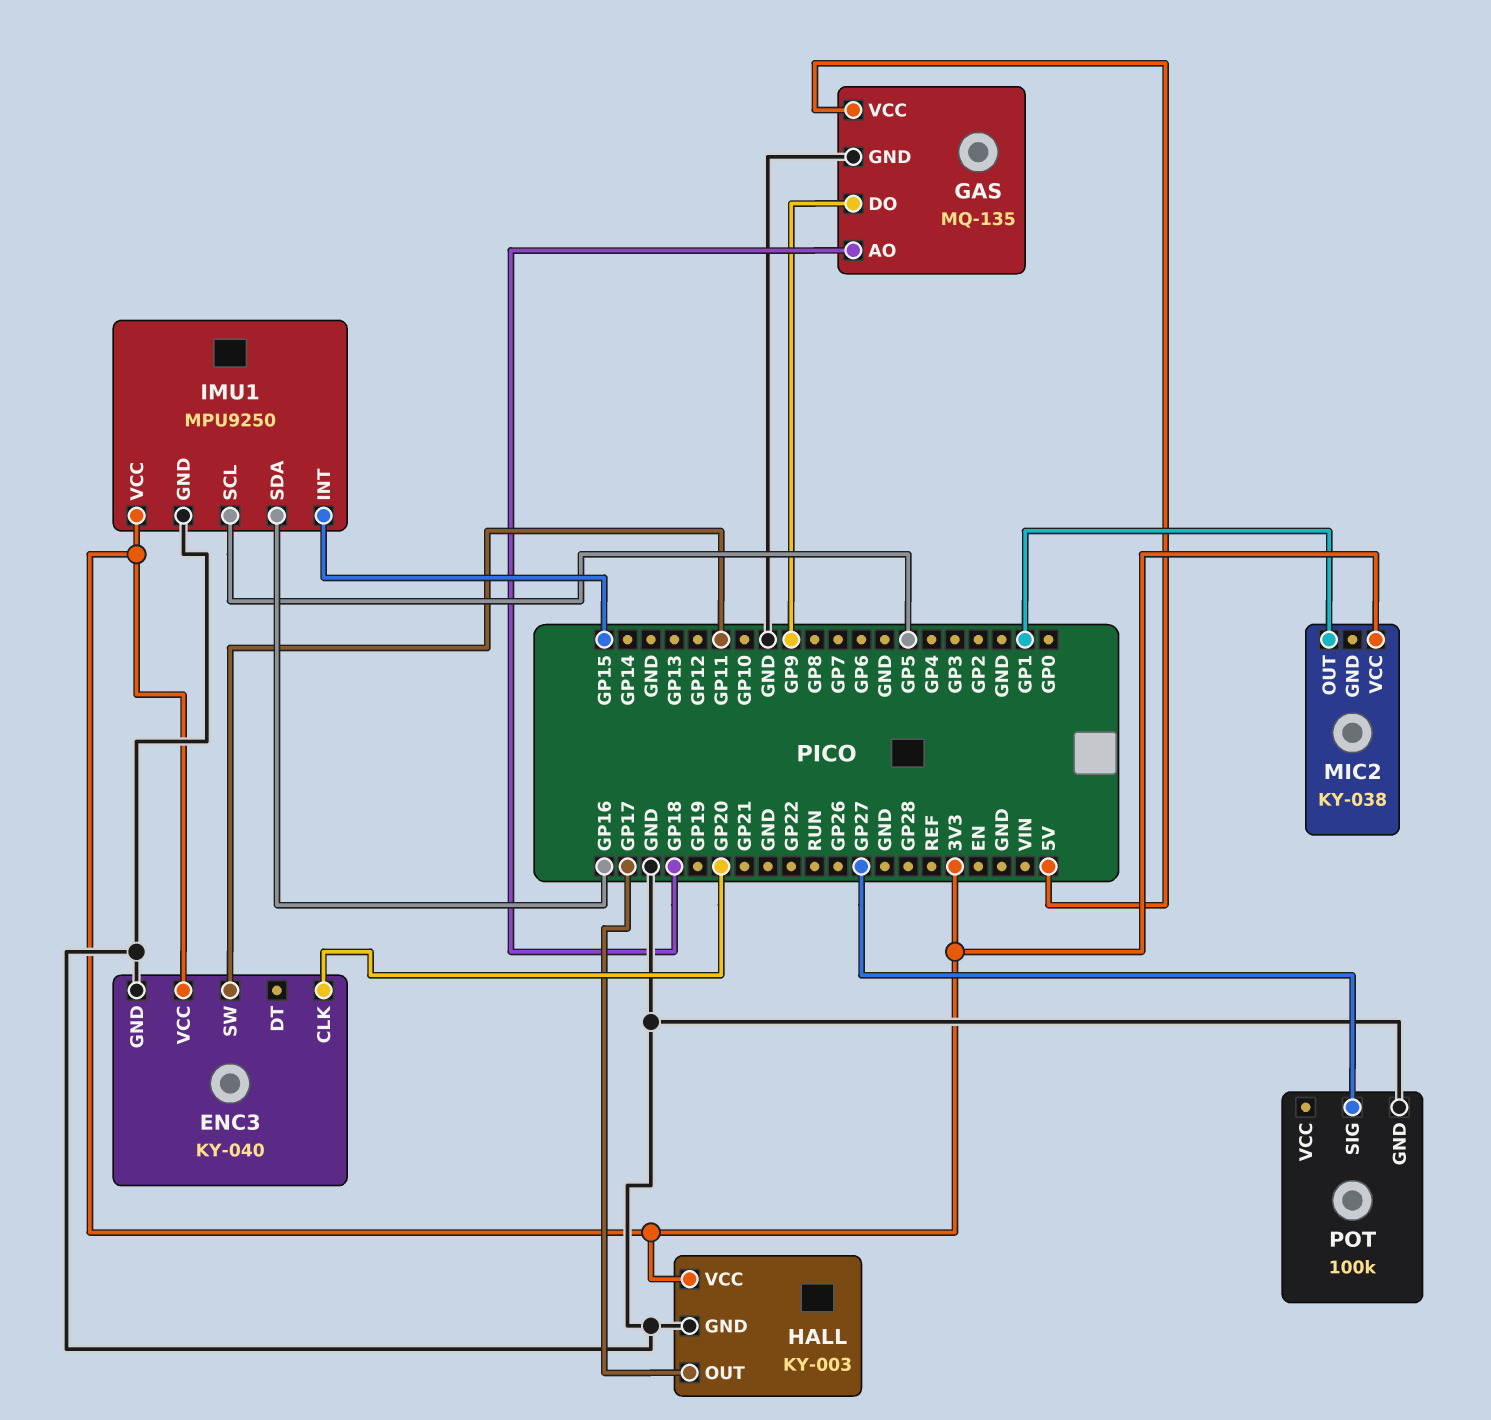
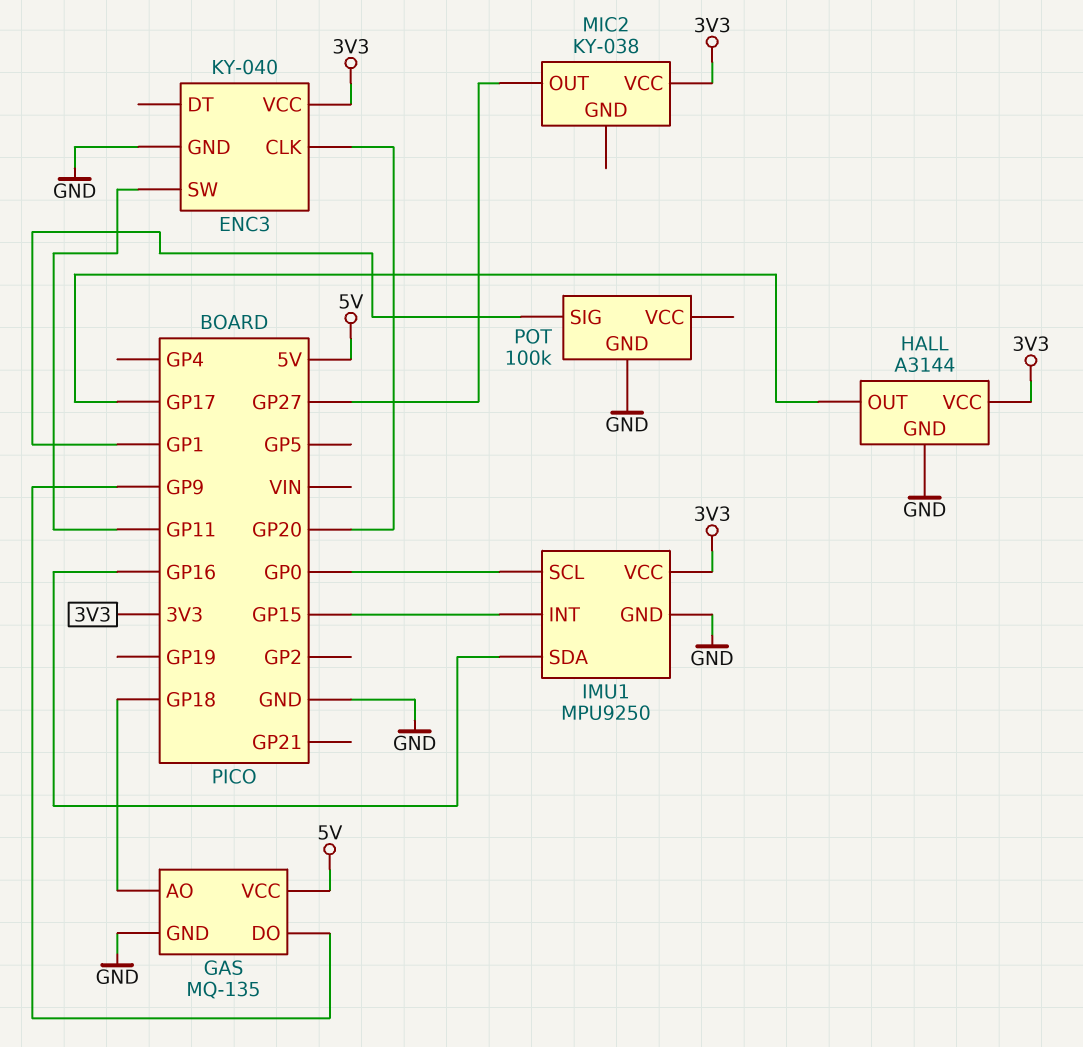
HALL: KY-003 -> A3144
IMU1 pin SCL: GP5 -> GP0
MIC2 pin OUT: GP1 -> GP27
POT pin SIG: GP27 -> GP1

